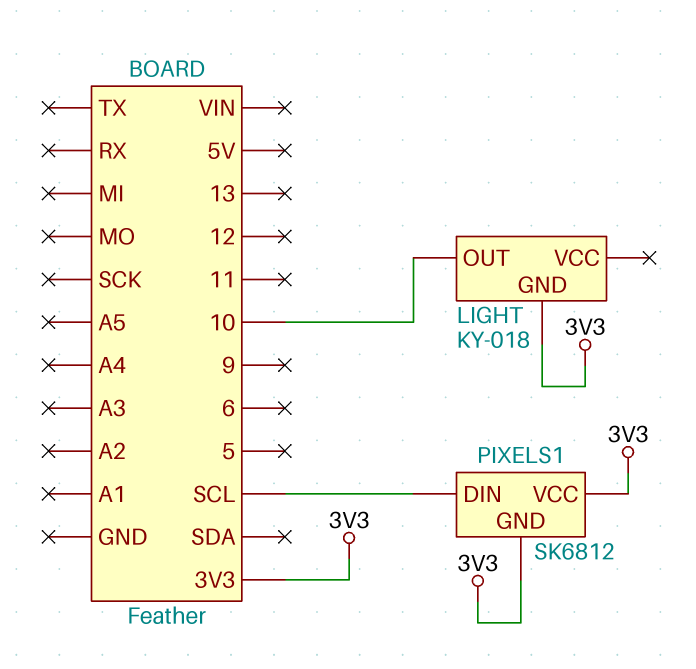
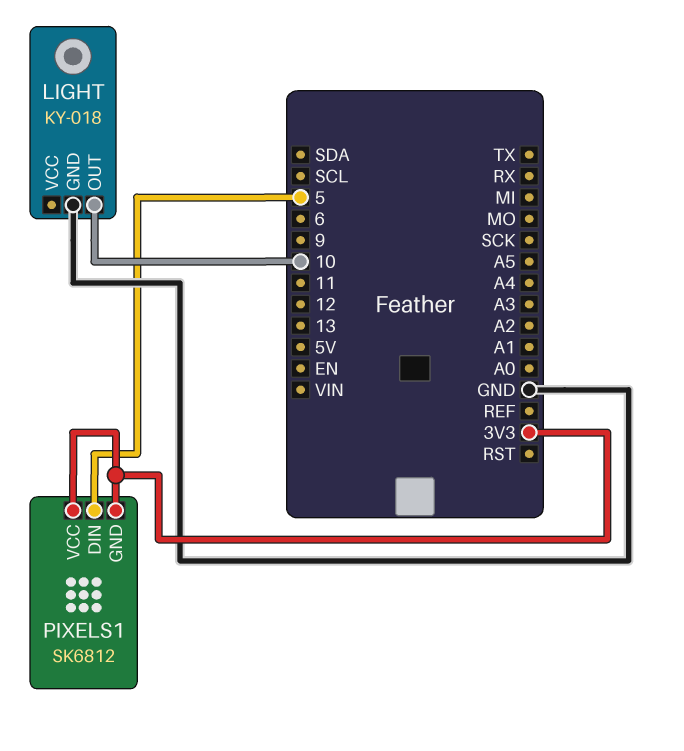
LIGHT pin GND: 3V3 -> GND
PIXELS1 pin DIN: SCL -> 5

